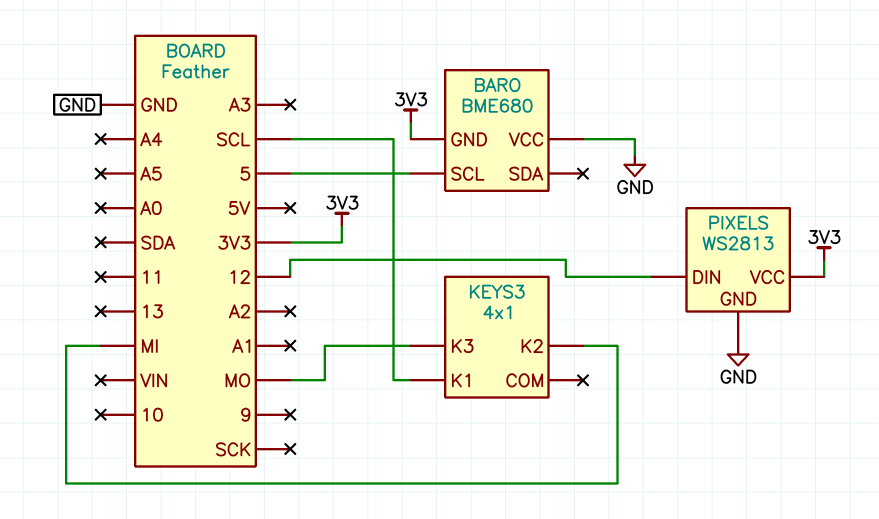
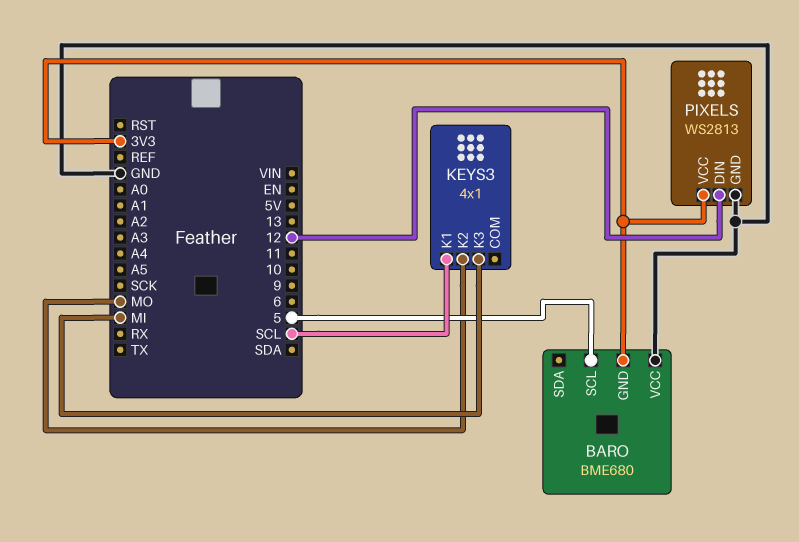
KEYS3 pin K2: MI -> MO
KEYS3 pin K3: MO -> MI

